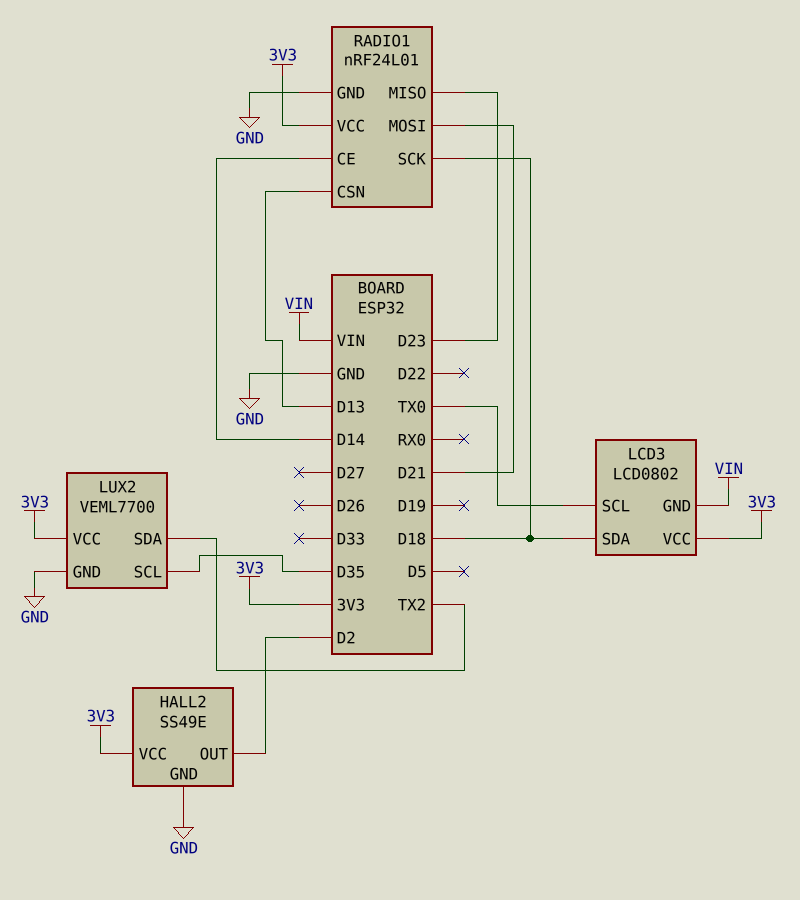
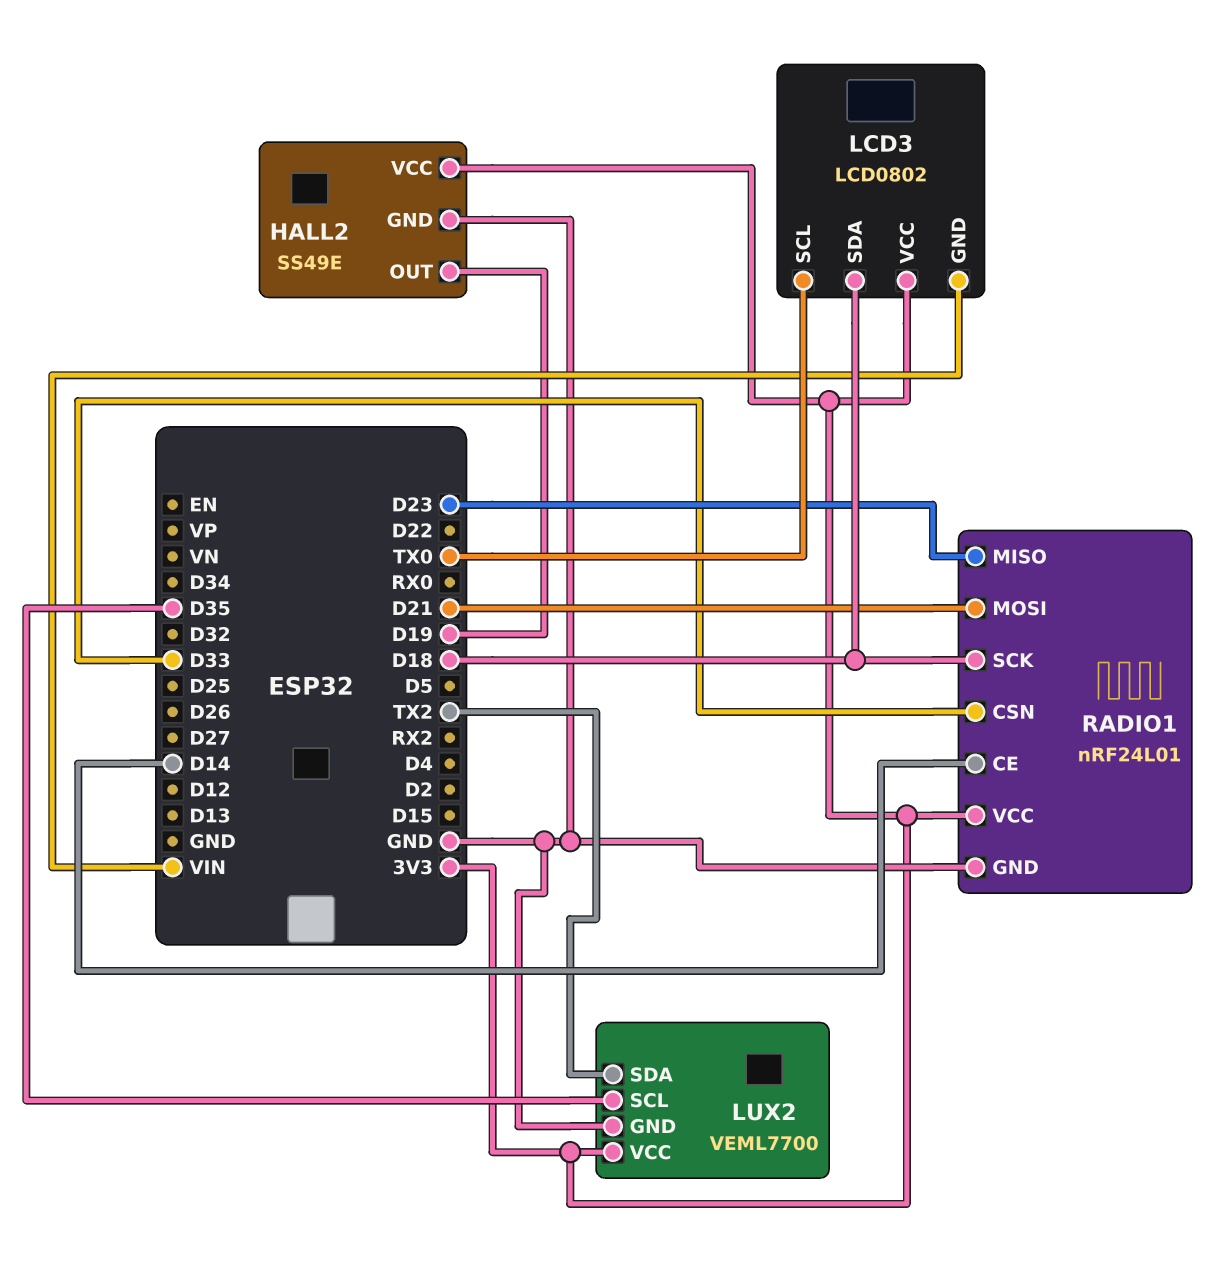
HALL2 pin OUT: D2 -> D19
RADIO1 pin CSN: D13 -> D33

